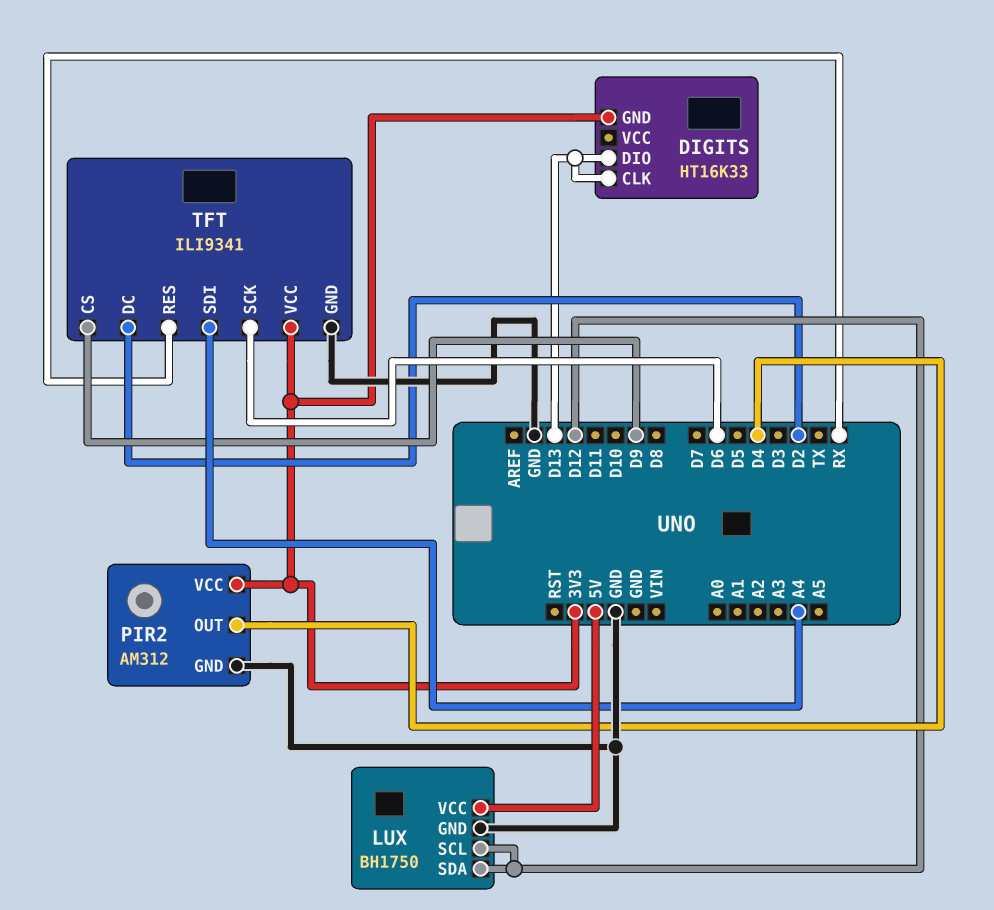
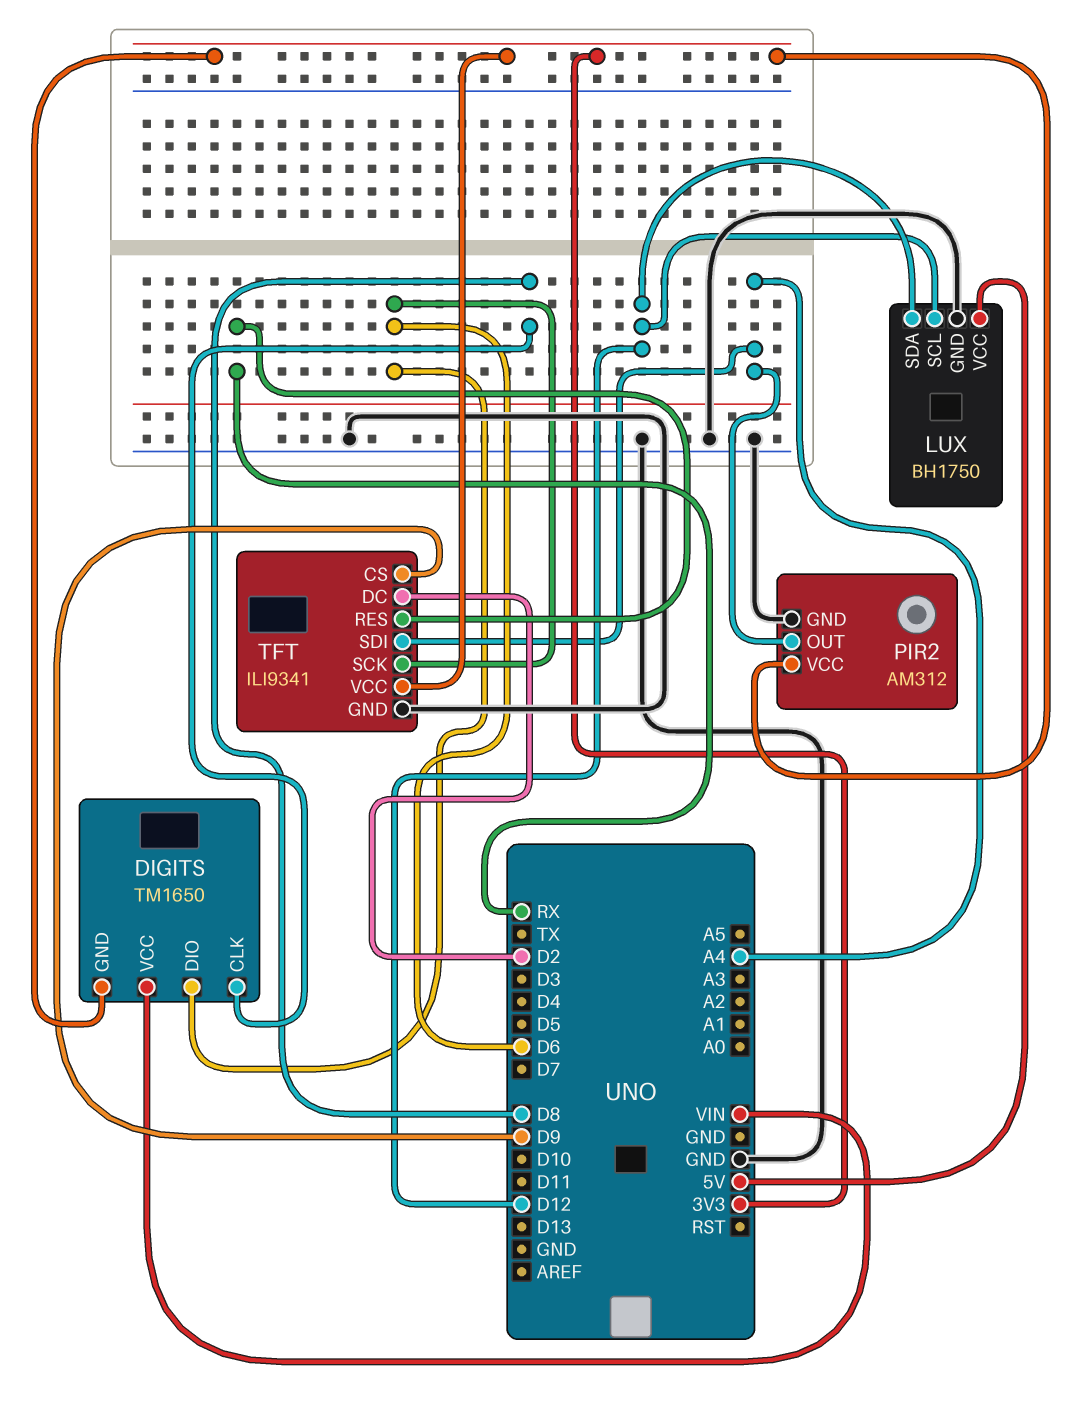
DIGITS: HT16K33 -> TM1650
DIGITS pin CLK: D13 -> D8
DIGITS pin DIO: D13 -> D6
DIGITS pin VCC: none -> VIN
PIR2 pin OUT: D4 -> A4

